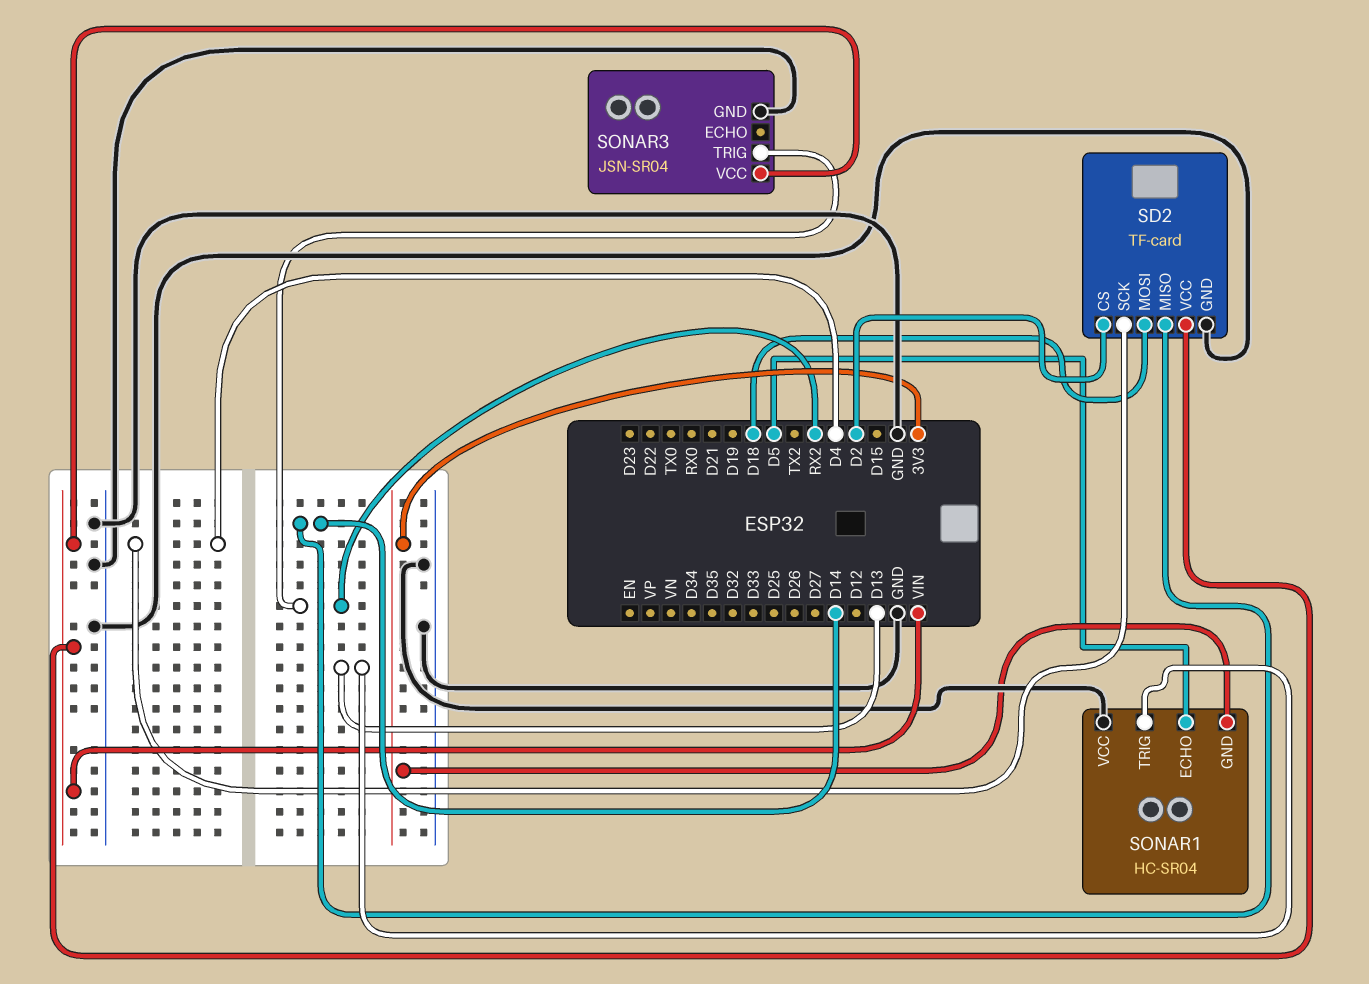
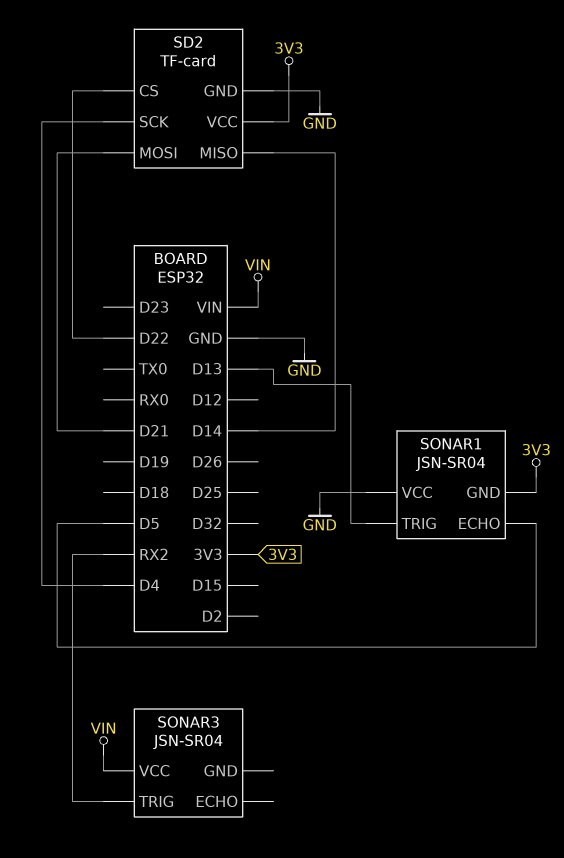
SD2 pin CS: D2 -> D22
SD2 pin MOSI: D18 -> D21
SD2 pin VCC: VIN -> 3V3
SONAR1: HC-SR04 -> JSN-SR04
SONAR3 pin GND: GND -> none

